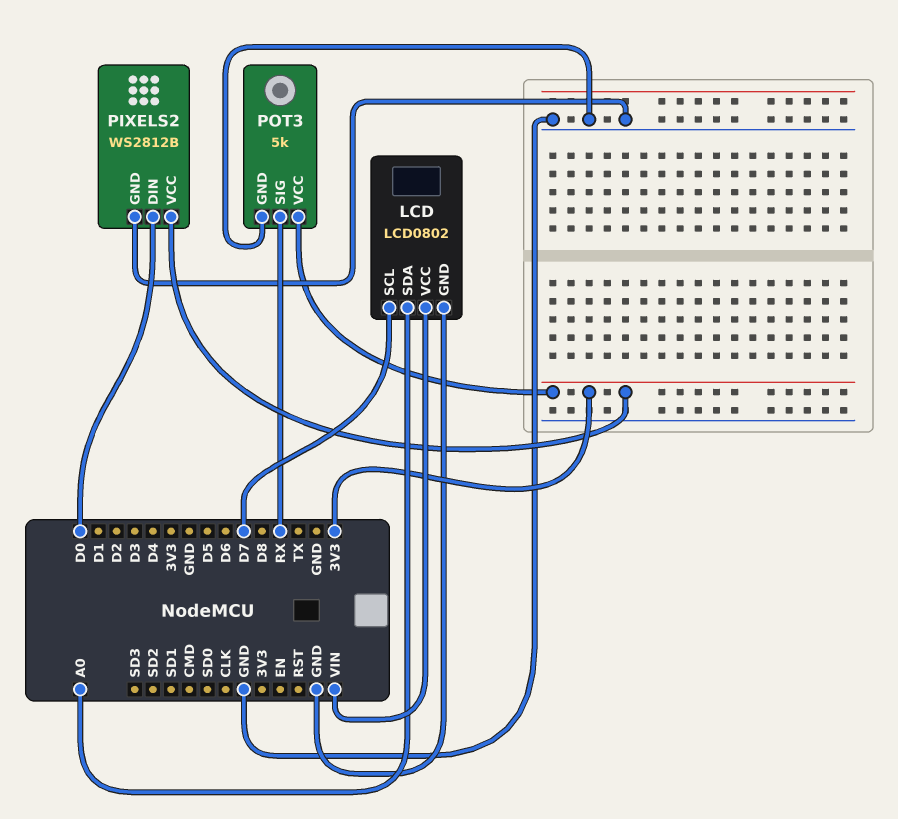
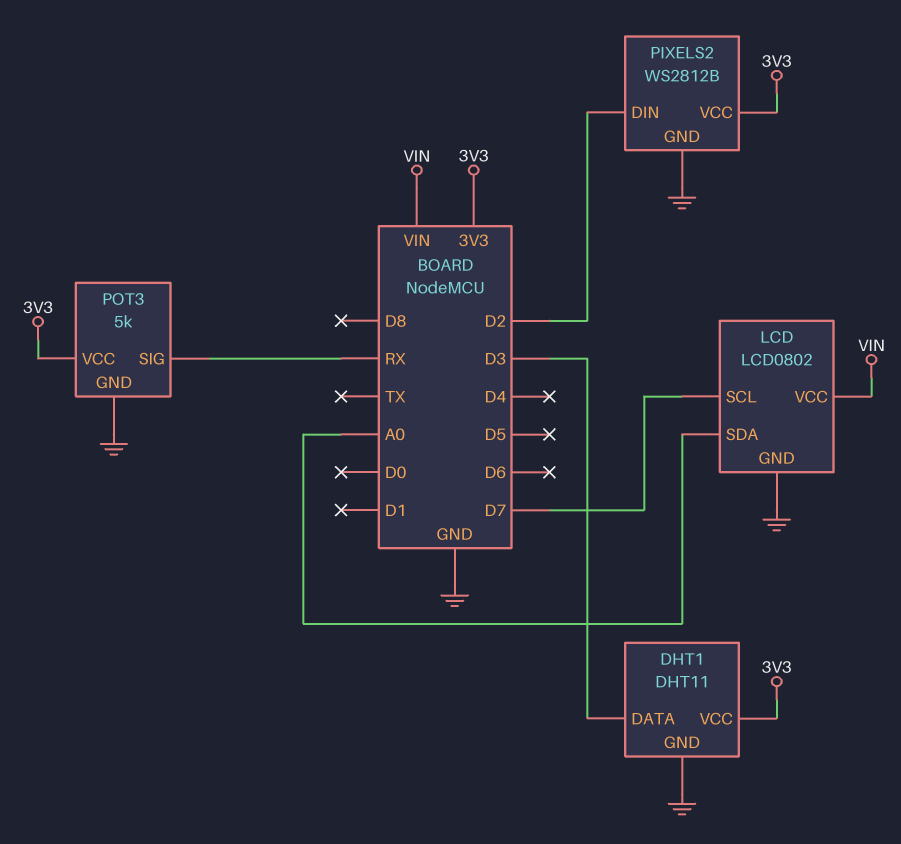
DHT1: none -> DHT11
DHT1 pin DATA: none -> D3
DHT1 pin GND: none -> GND
DHT1 pin VCC: none -> 3V3
PIXELS2 pin DIN: D0 -> D2

